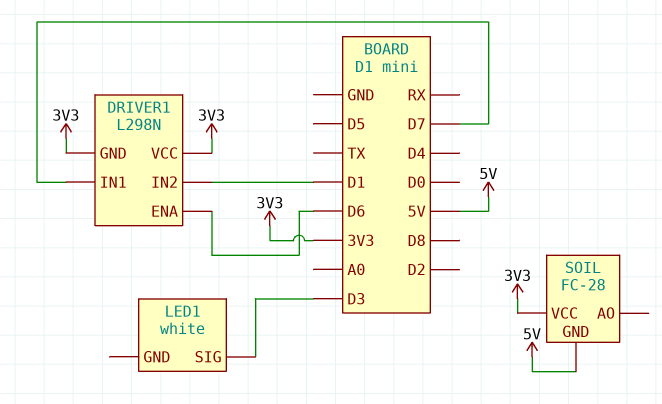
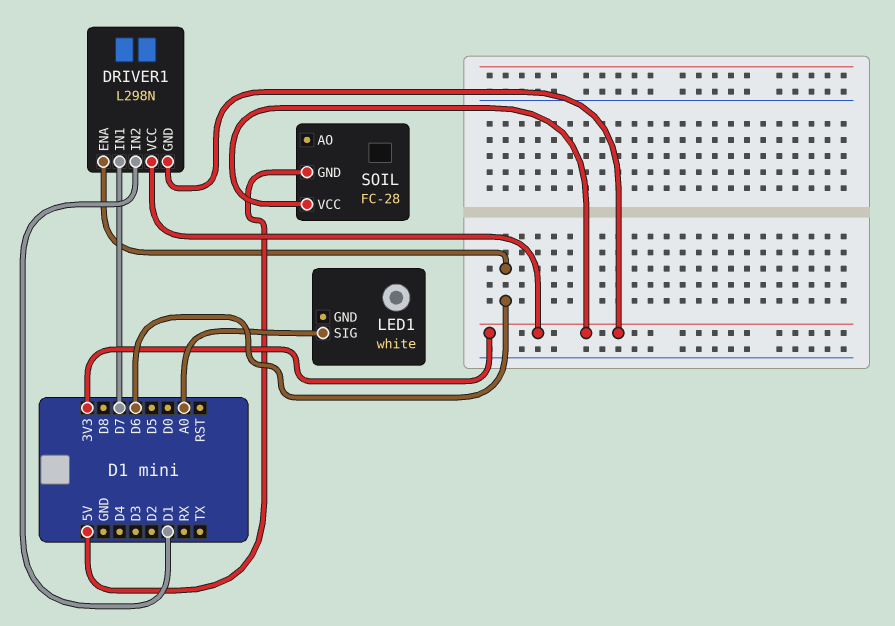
LED1 pin SIG: D3 -> A0

